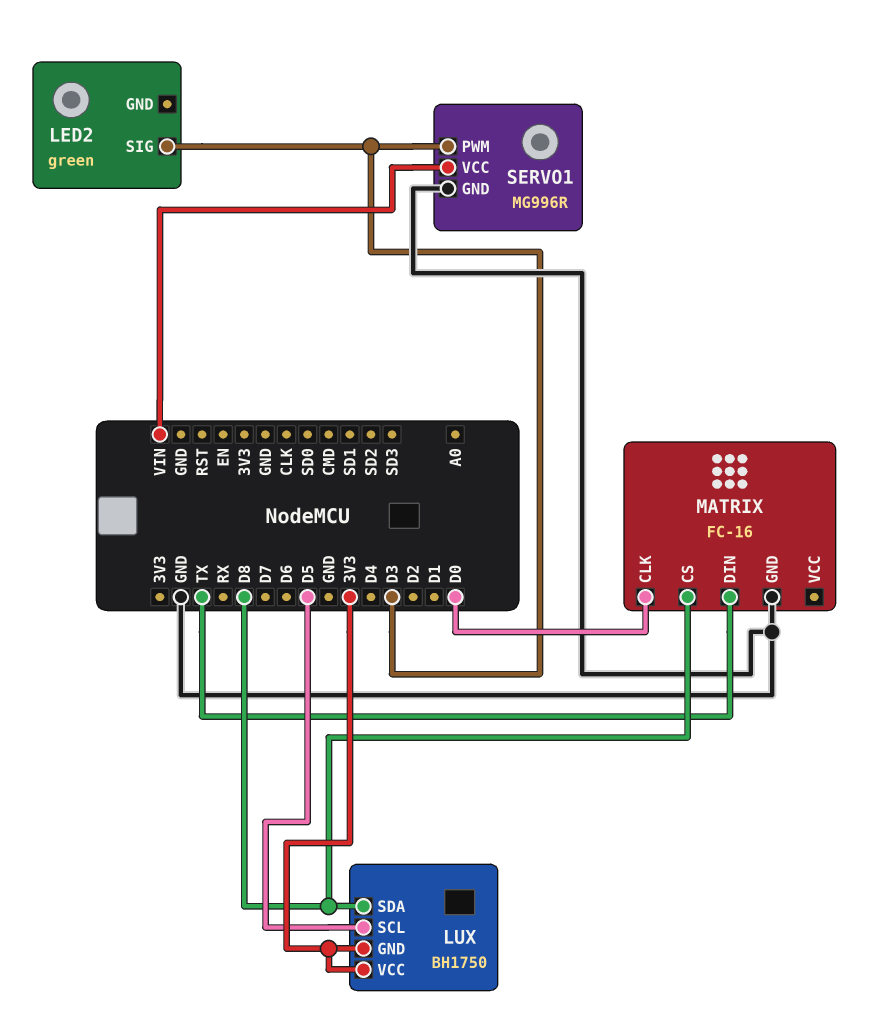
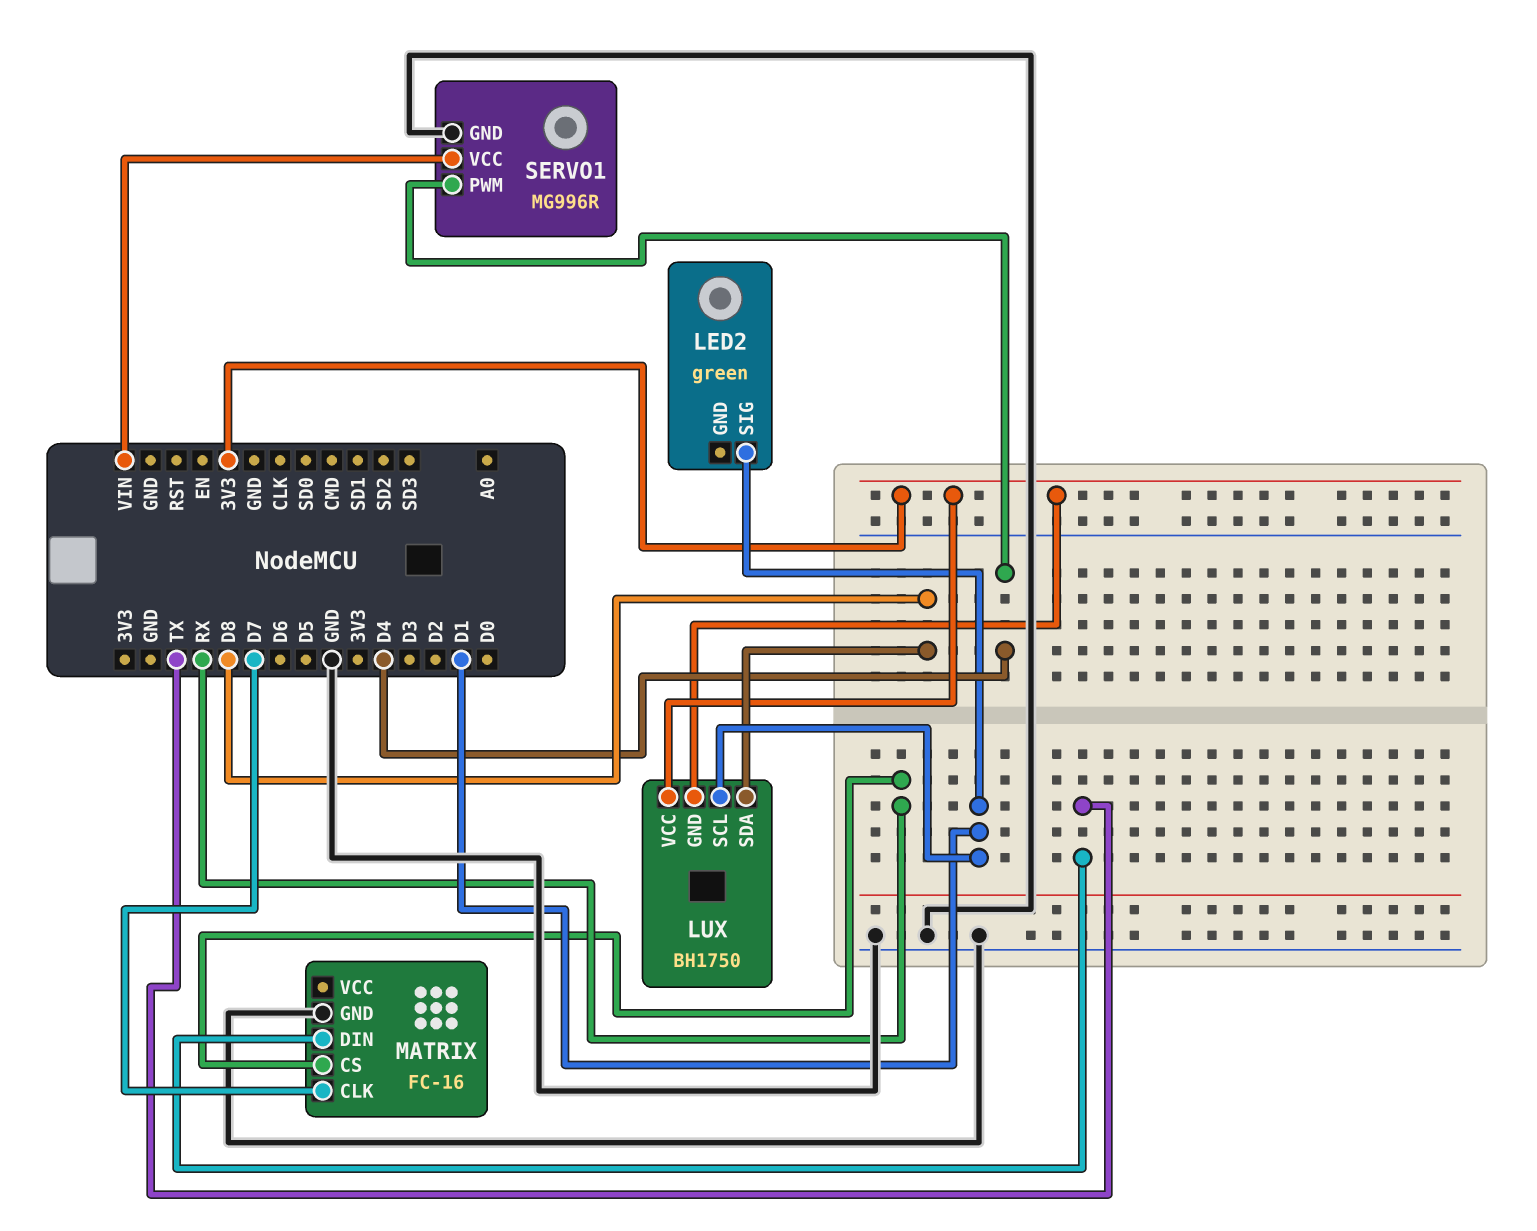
LED2 pin SIG: D3 -> D1
LUX pin SCL: D5 -> D1
MATRIX pin CLK: D0 -> D7
MATRIX pin CS: D8 -> RX
SERVO1 pin PWM: D3 -> D4

